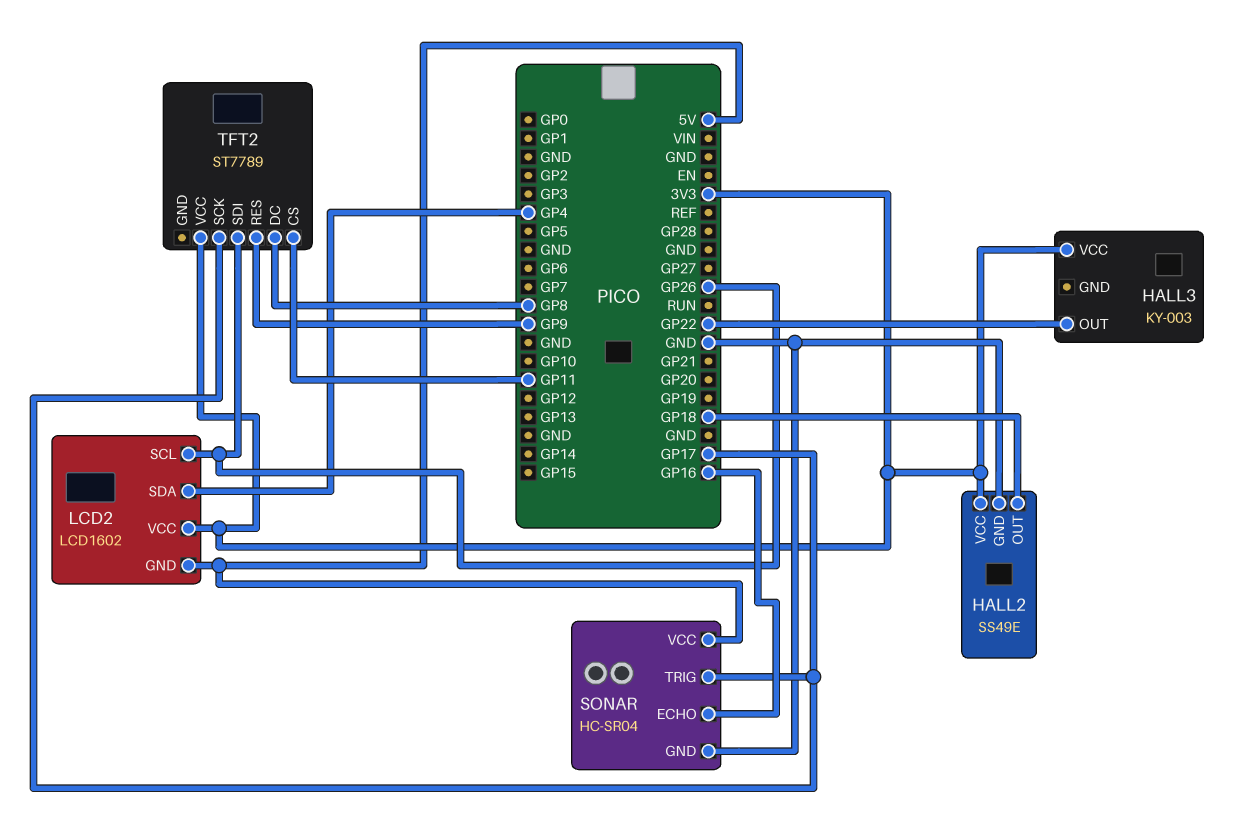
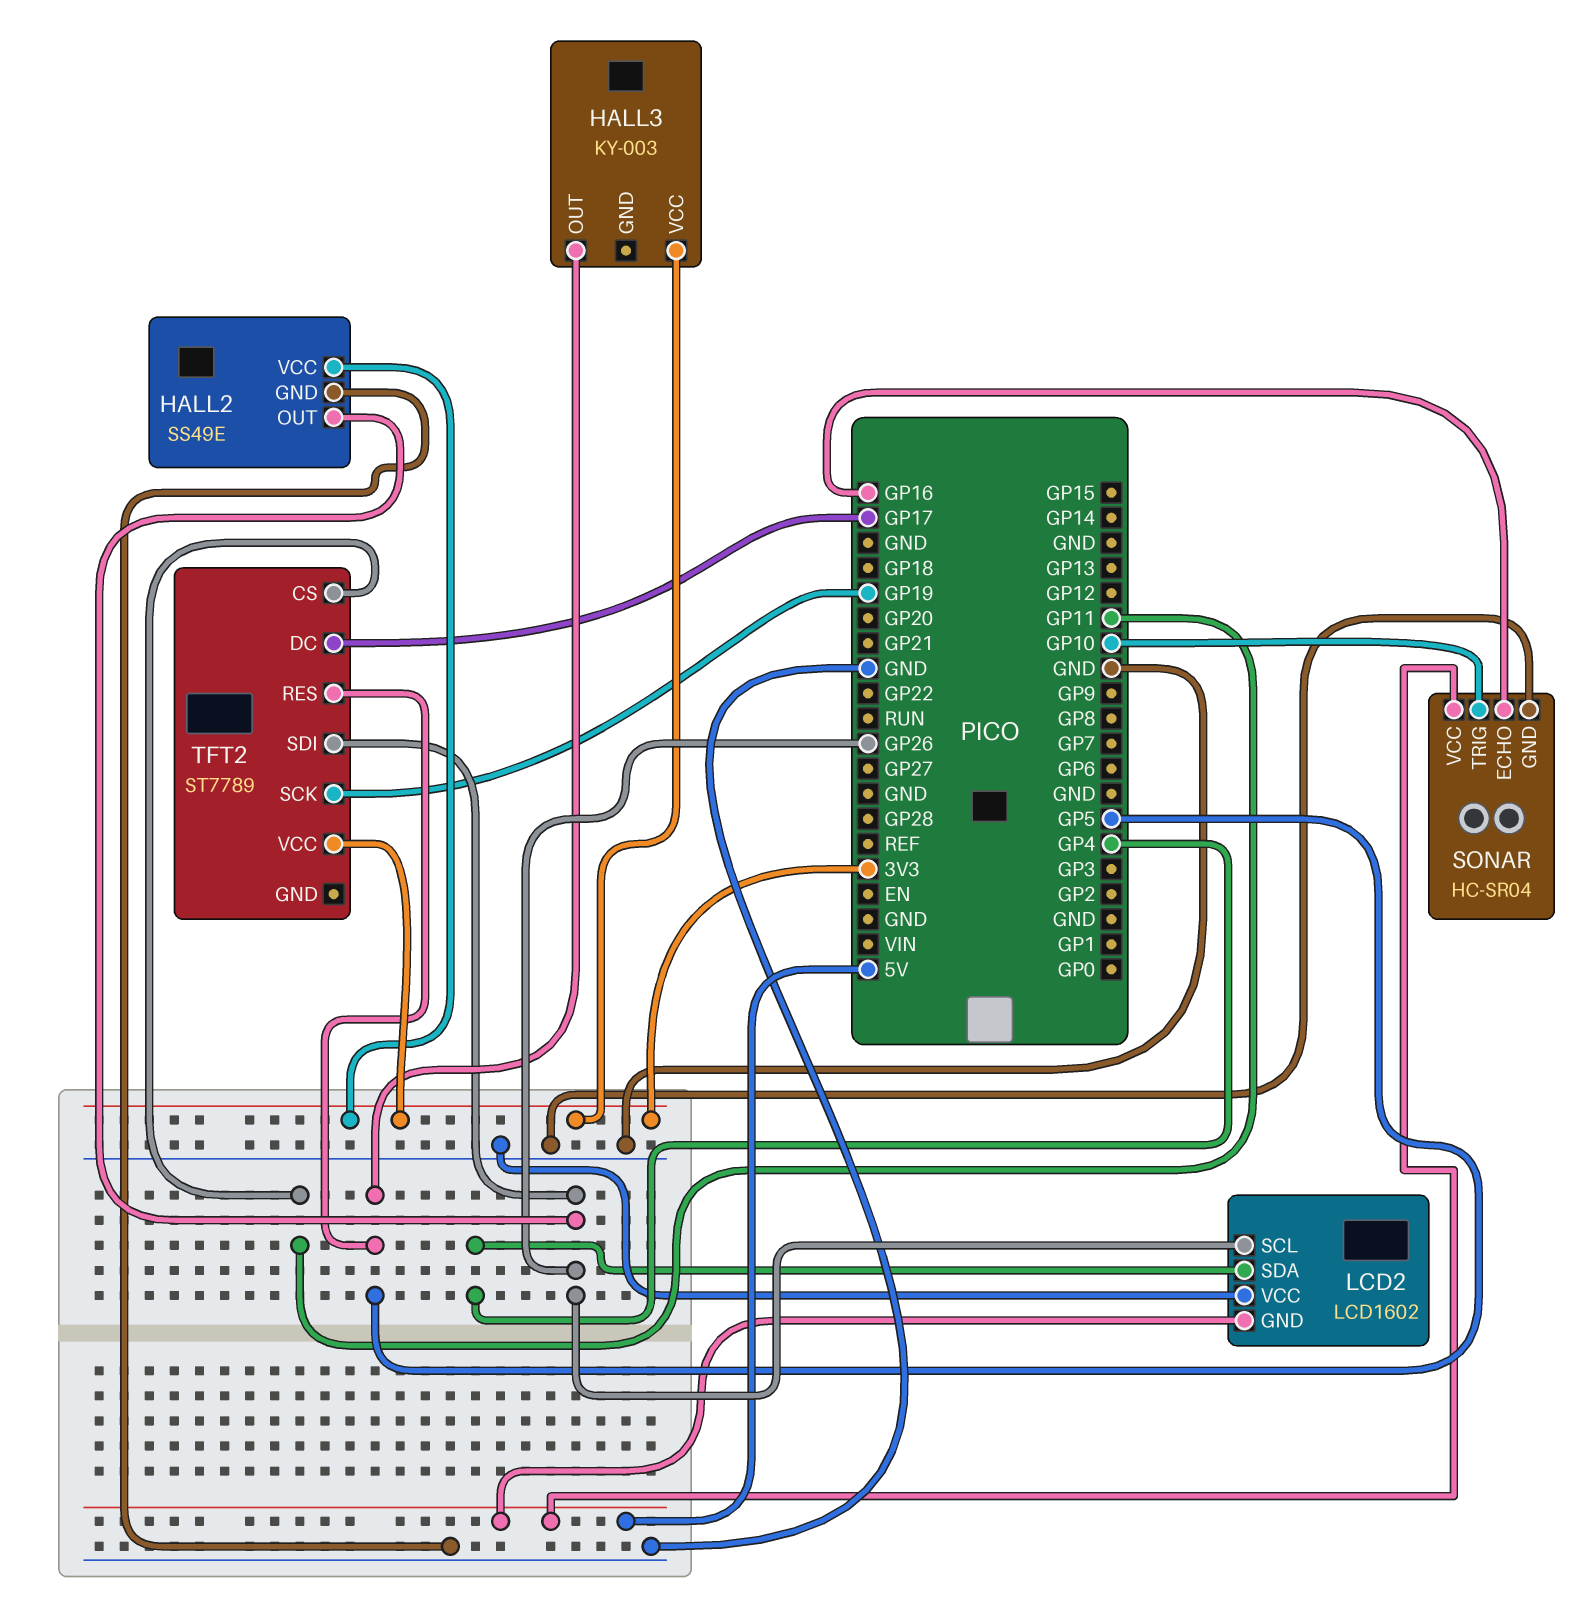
HALL2 pin OUT: GP18 -> GP26
HALL3 pin OUT: GP22 -> GP5
LCD2 pin VCC: 3V3 -> GND
SONAR pin TRIG: GP17 -> GP10
TFT2 pin DC: GP8 -> GP17
TFT2 pin RES: GP9 -> GP5
TFT2 pin SCK: GP17 -> GP19

